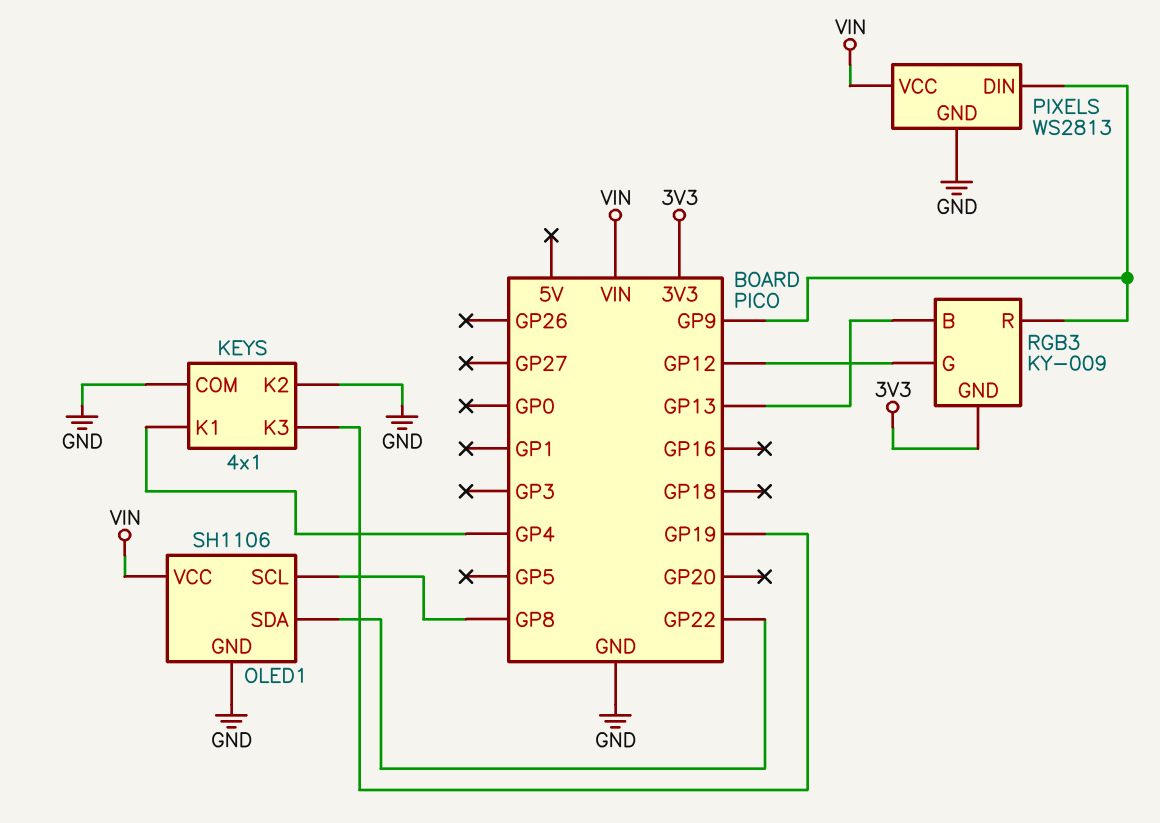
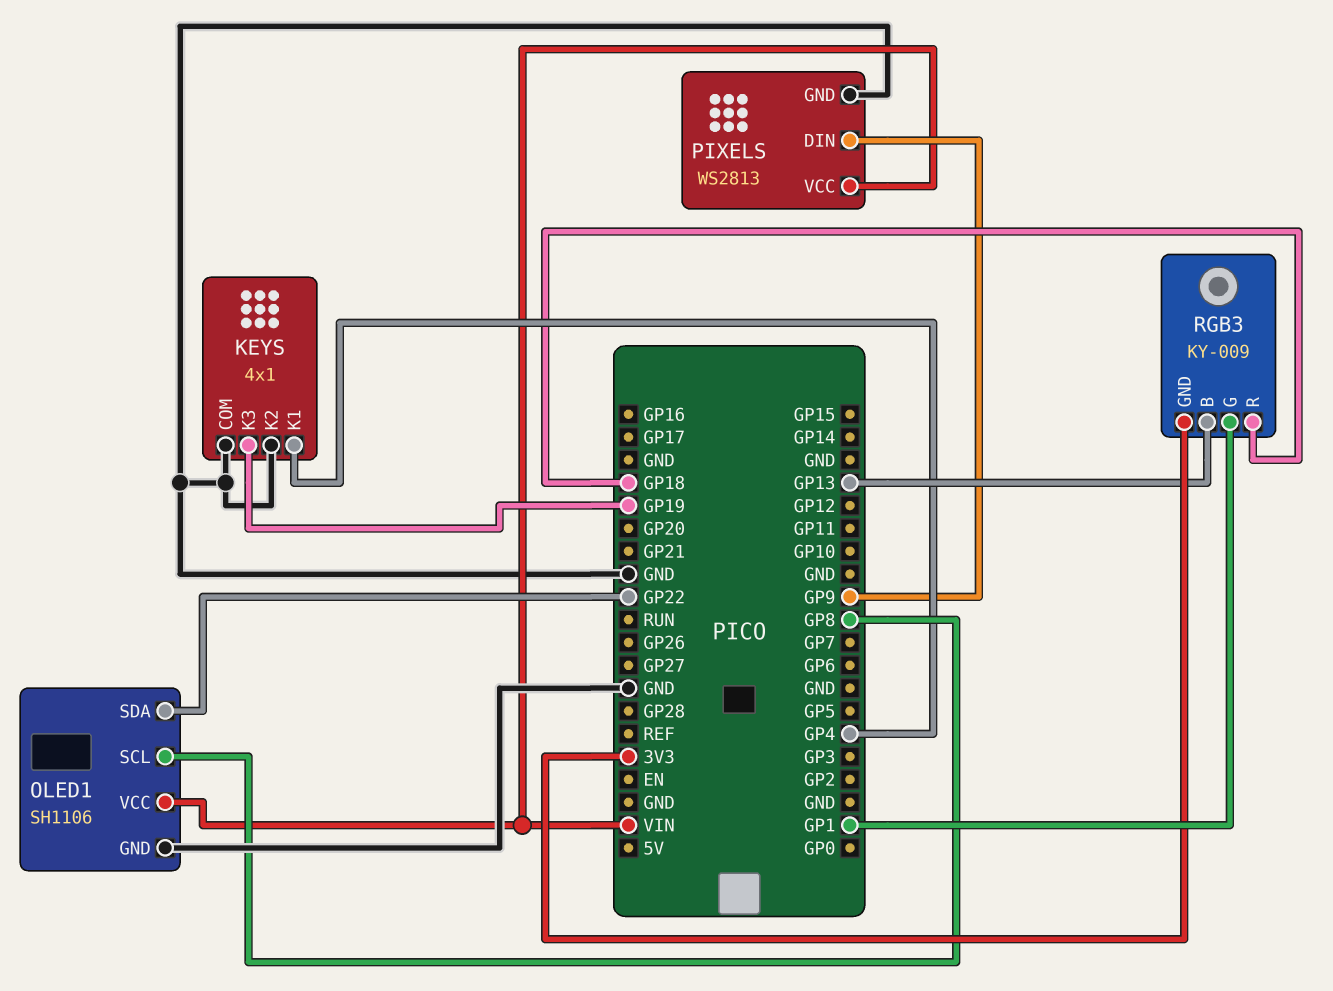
RGB3 pin G: GP12 -> GP1
RGB3 pin R: GP9 -> GP18

